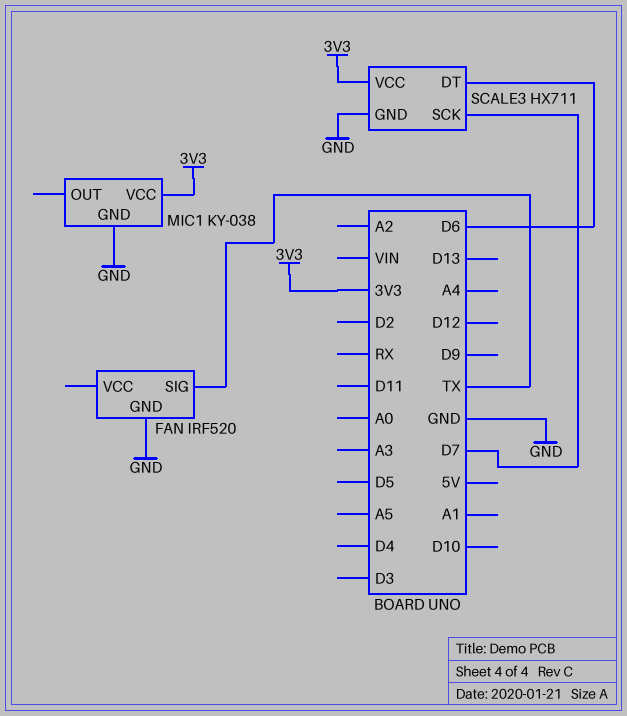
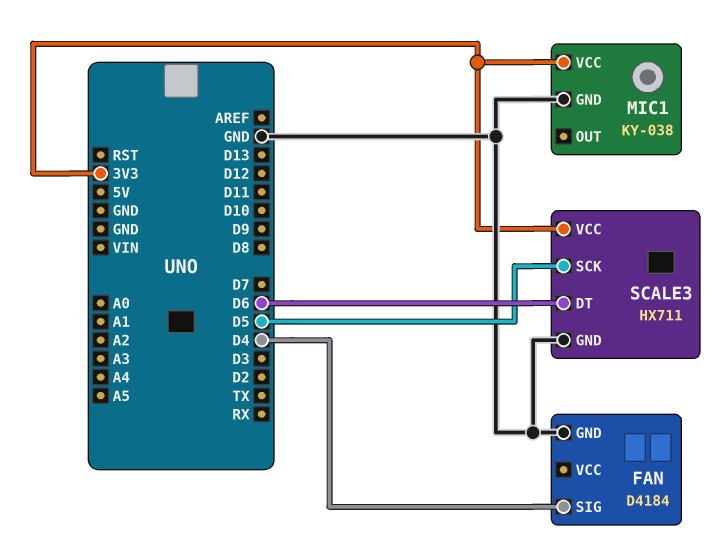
FAN: IRF520 -> D4184
FAN pin SIG: TX -> D4
SCALE3 pin SCK: D7 -> D5

